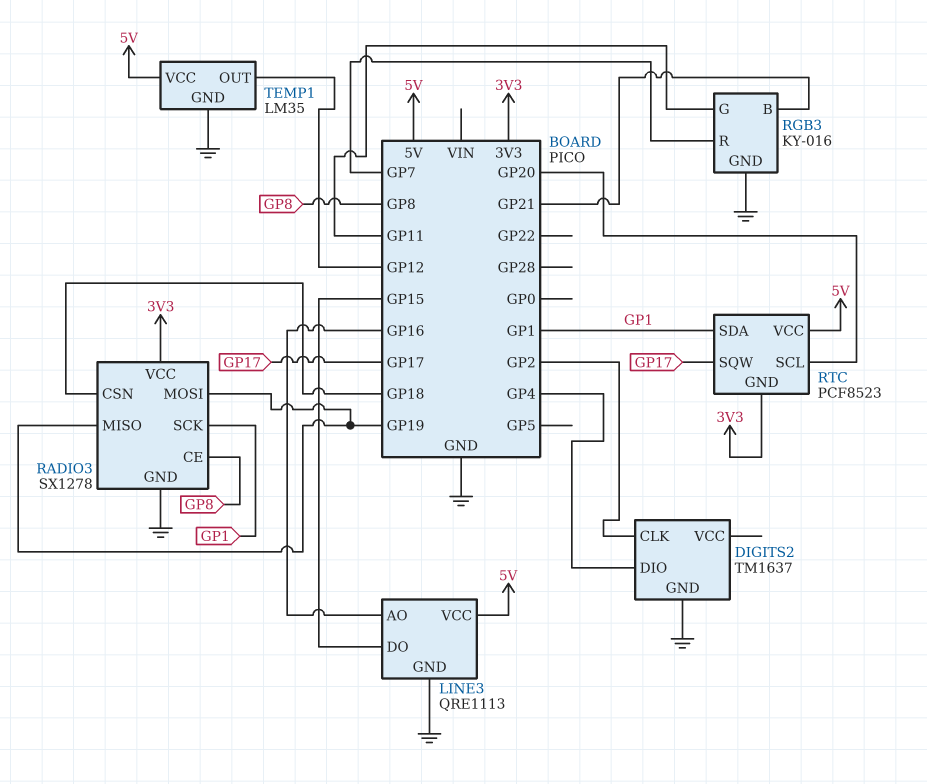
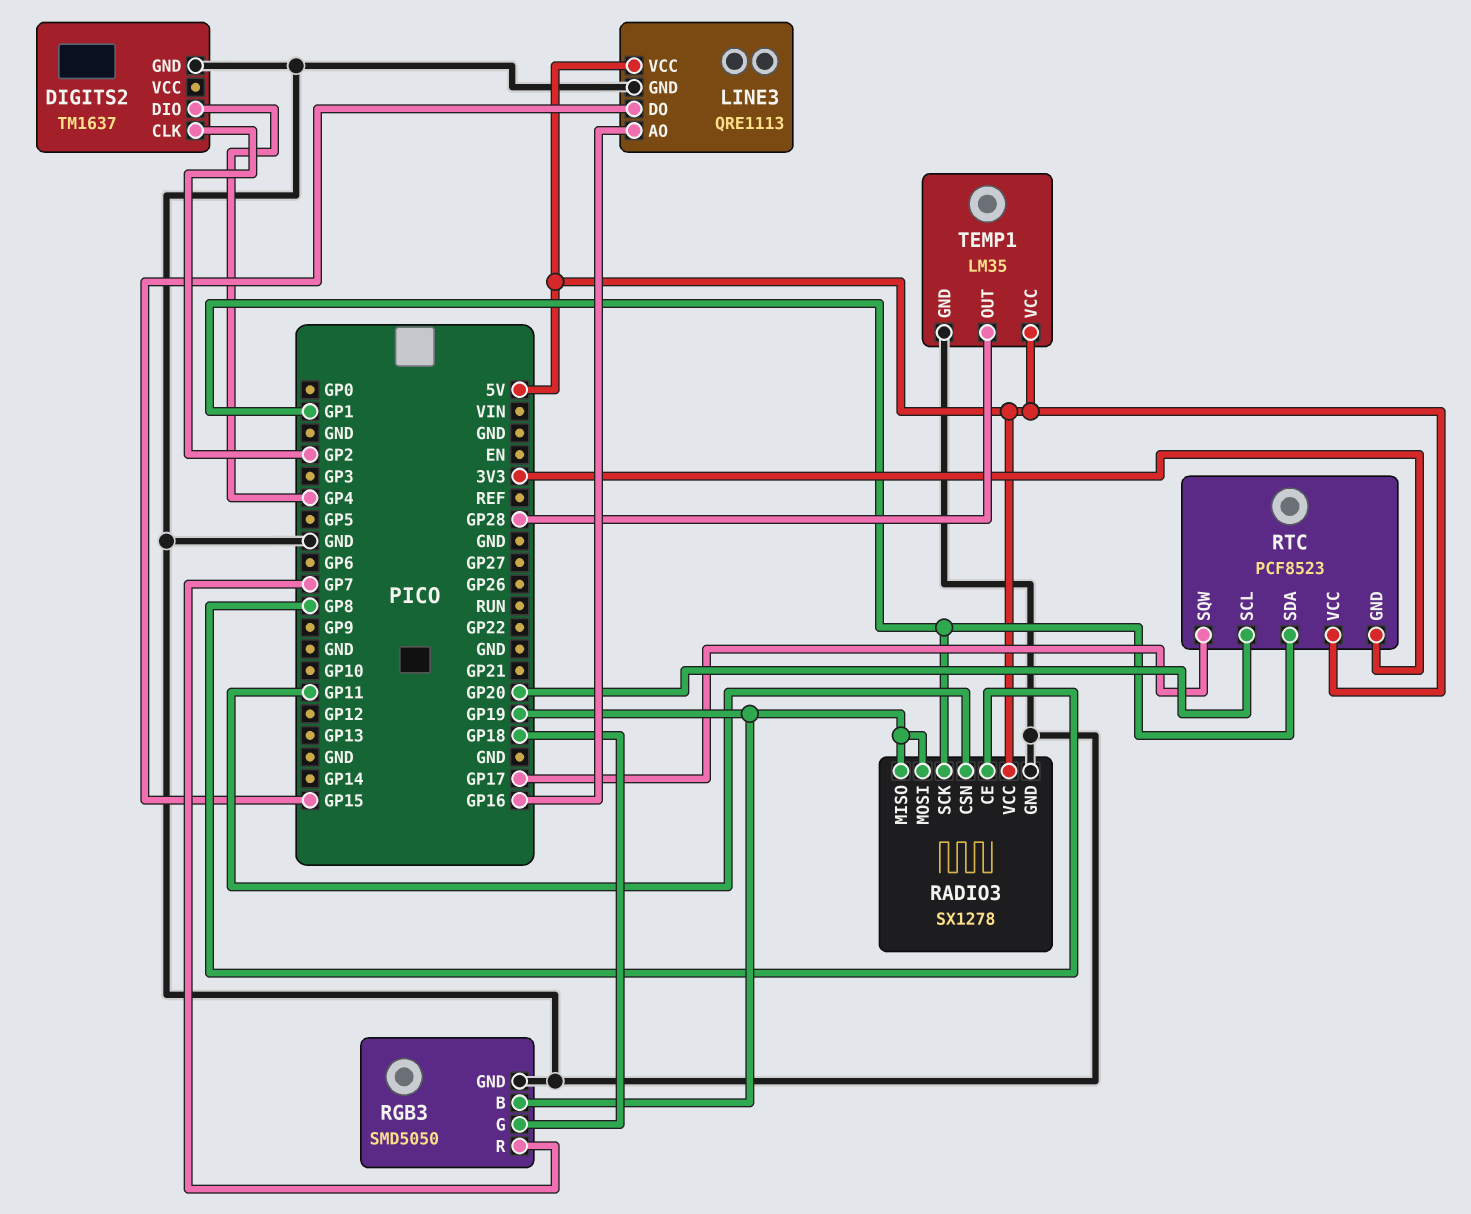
RADIO3 pin CSN: GP18 -> GP11
RADIO3 pin VCC: 3V3 -> 5V
RGB3: KY-016 -> SMD5050
RGB3 pin B: GP21 -> GP19
RGB3 pin G: GP11 -> GP18
TEMP1 pin OUT: GP12 -> GP28

